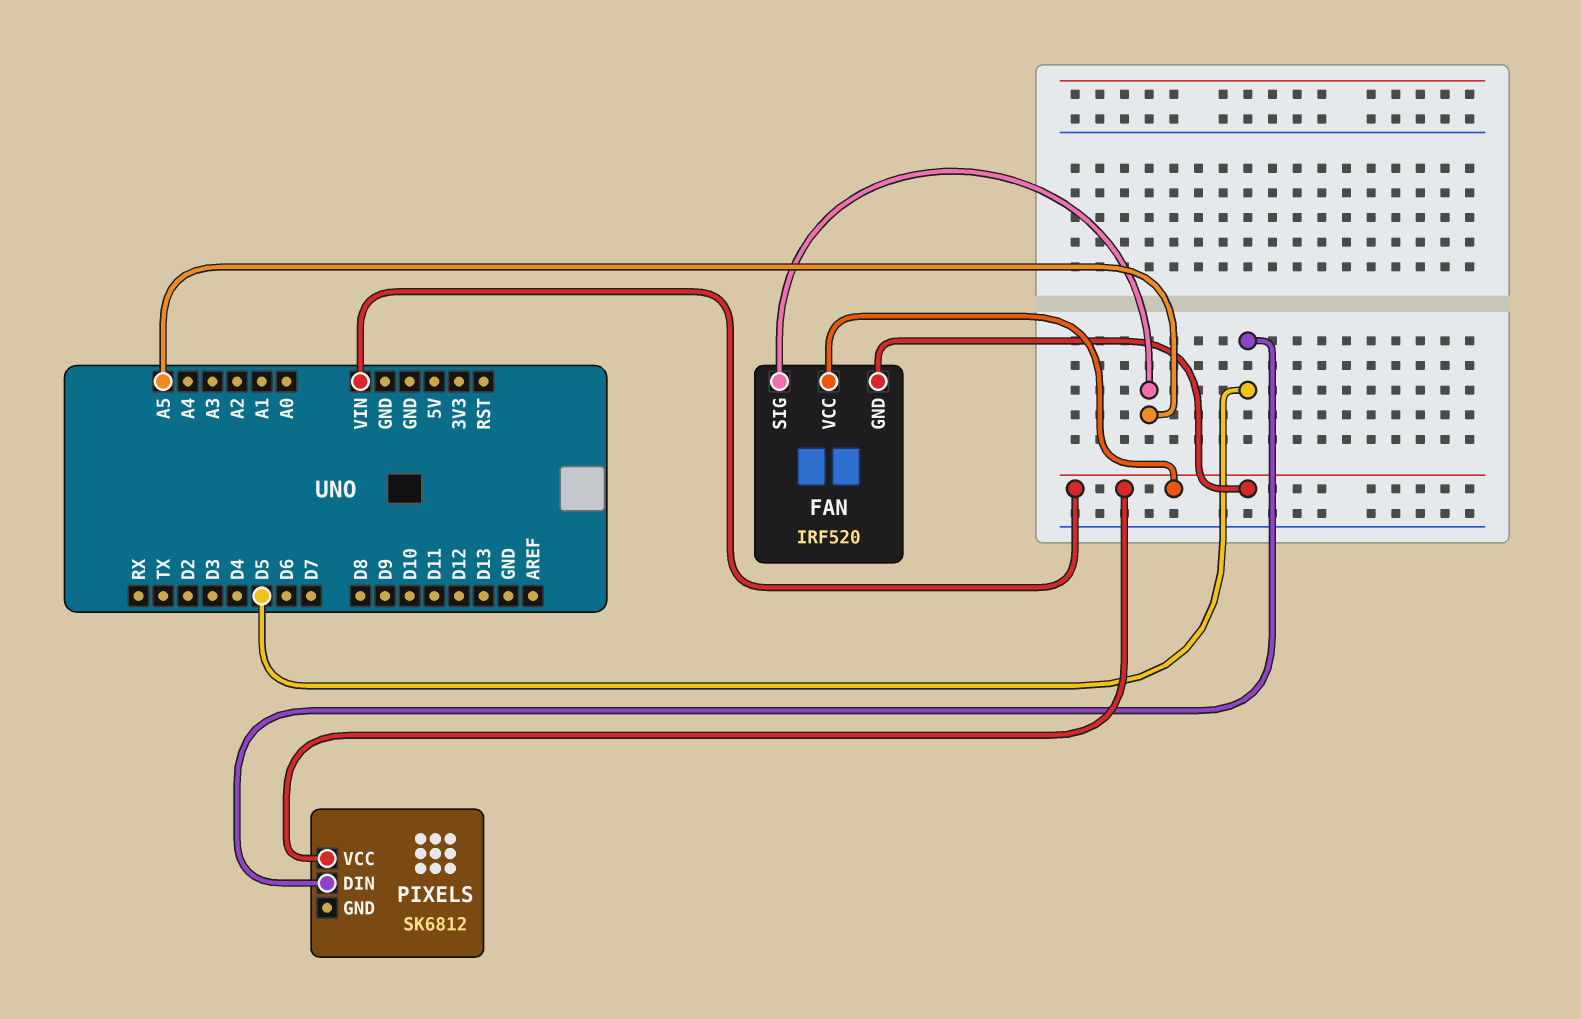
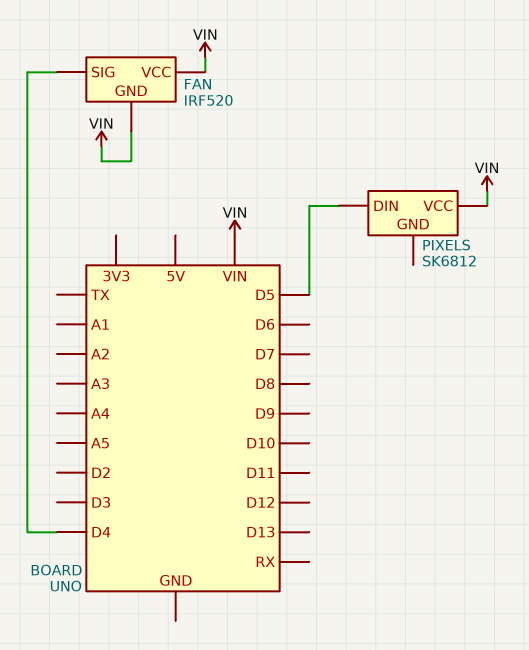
FAN pin SIG: A5 -> D4

